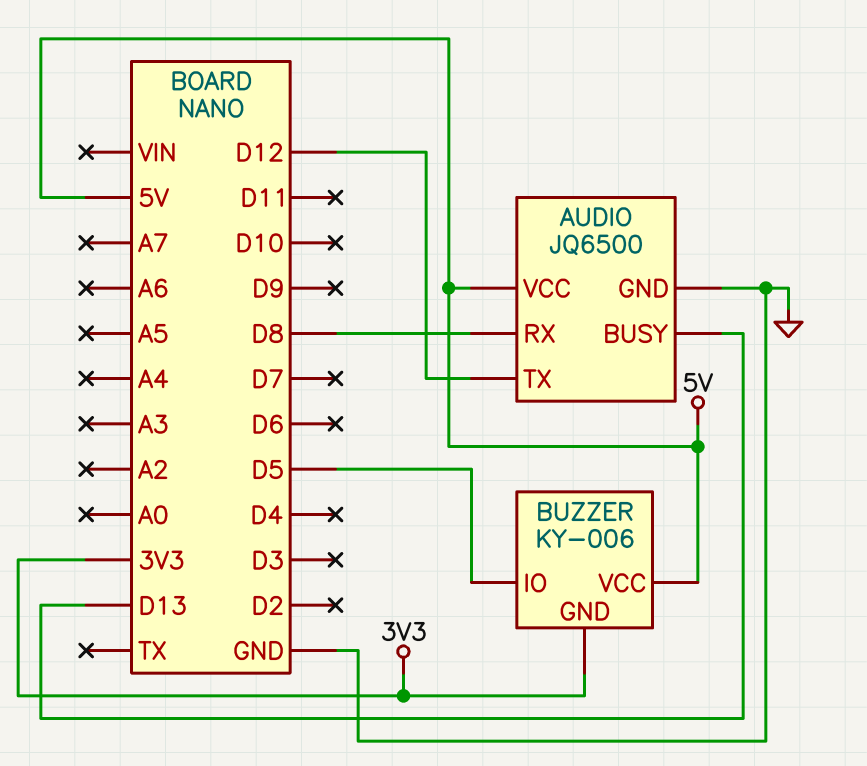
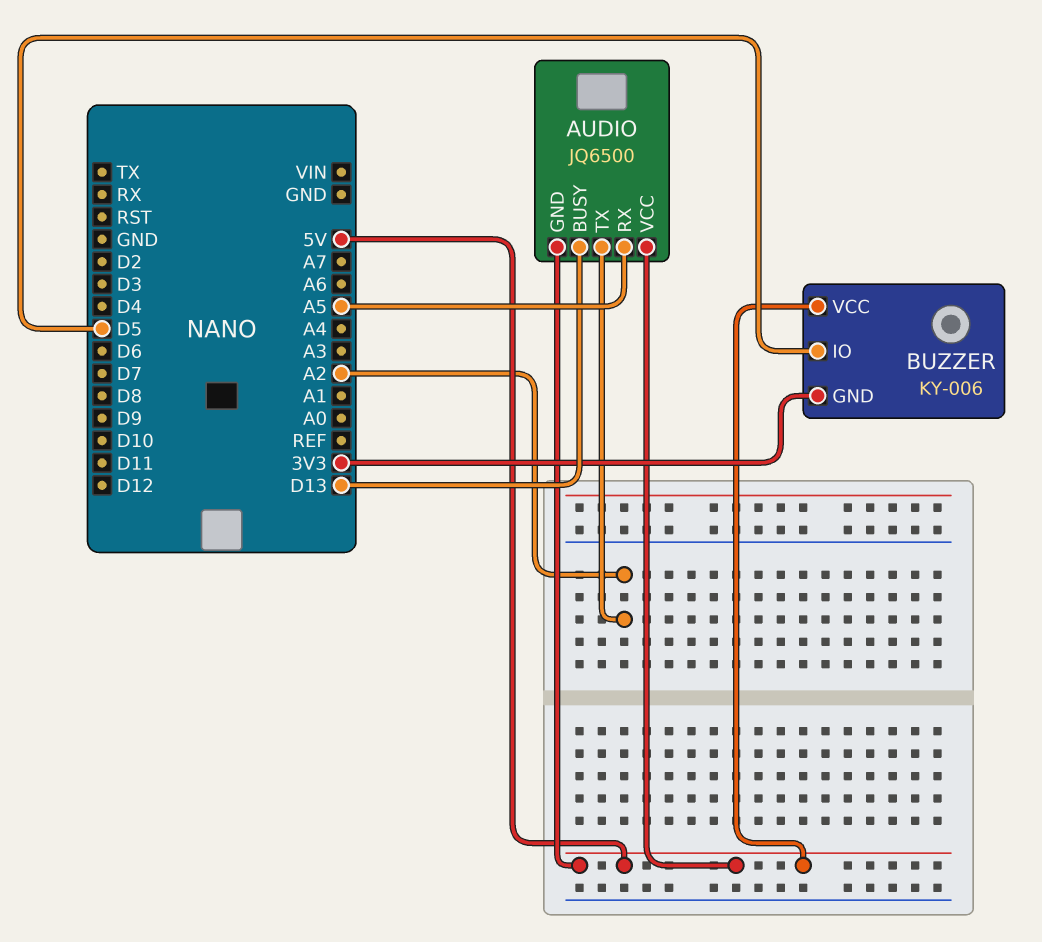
AUDIO pin GND: GND -> 5V
AUDIO pin RX: D8 -> A5
AUDIO pin TX: D12 -> A2

